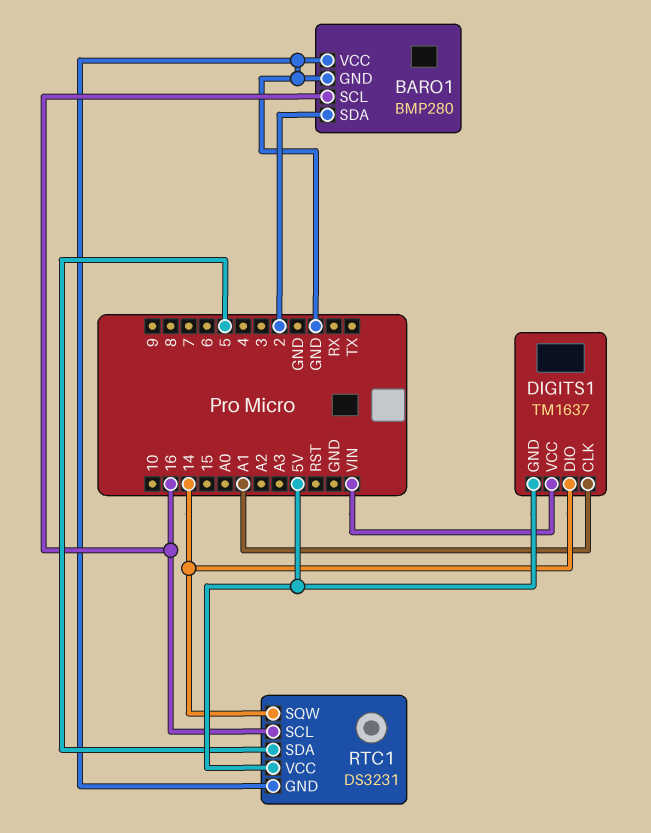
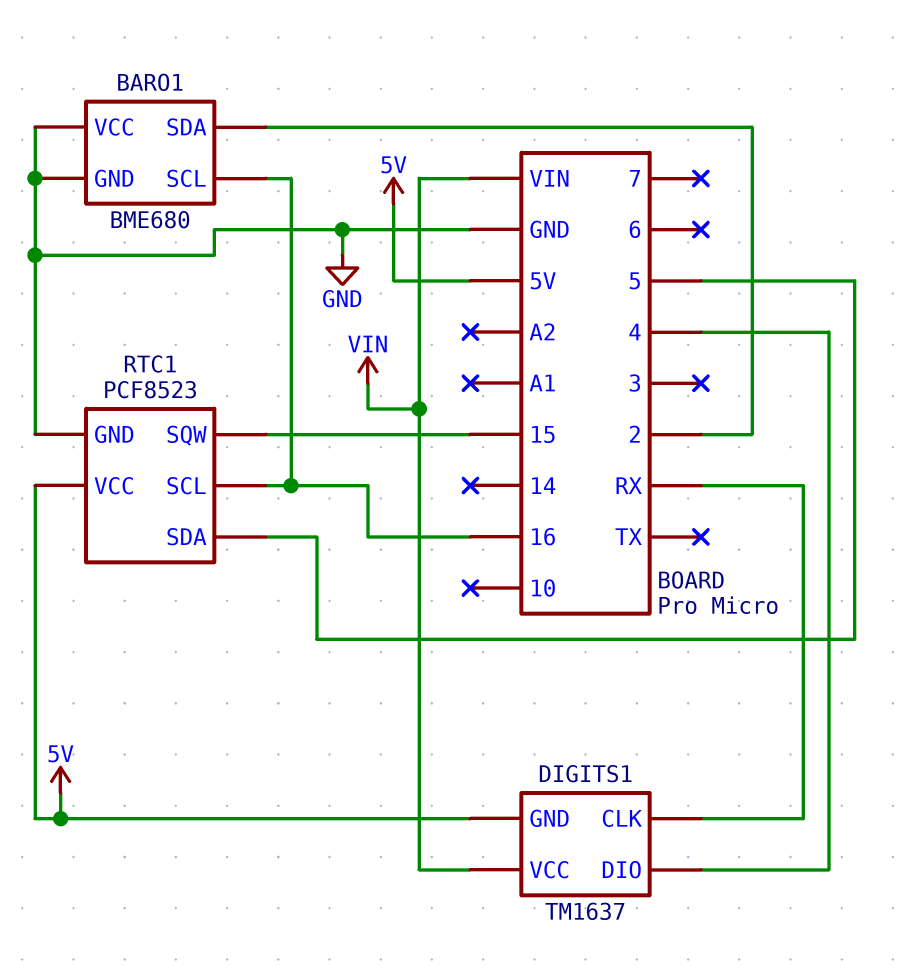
BARO1: BMP280 -> BME680
DIGITS1 pin CLK: A1 -> RX
DIGITS1 pin DIO: 14 -> 4
RTC1: DS3231 -> PCF8523
RTC1 pin SQW: 14 -> 15

